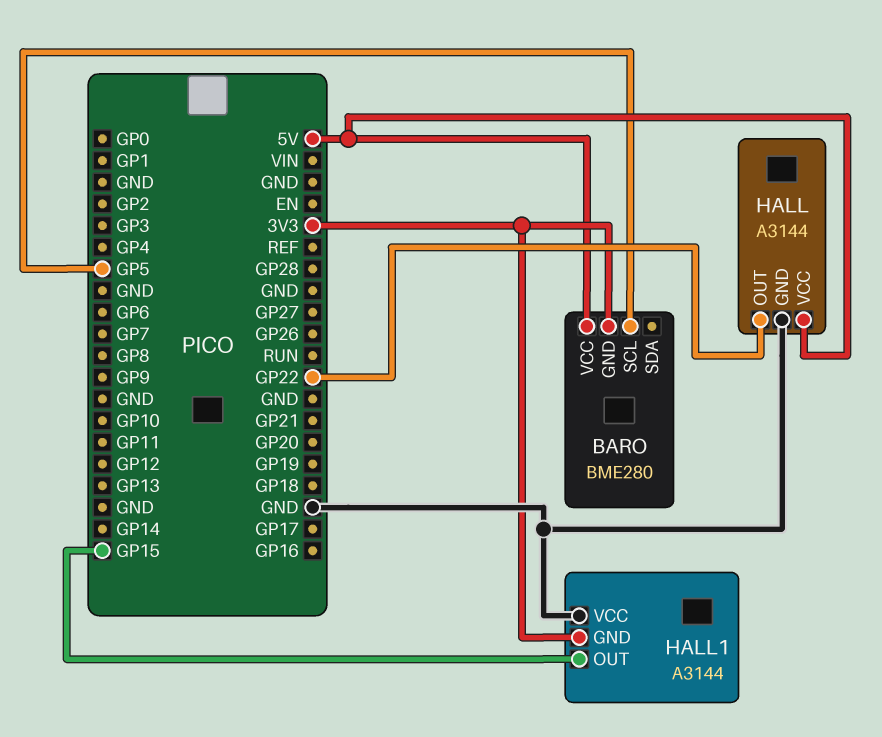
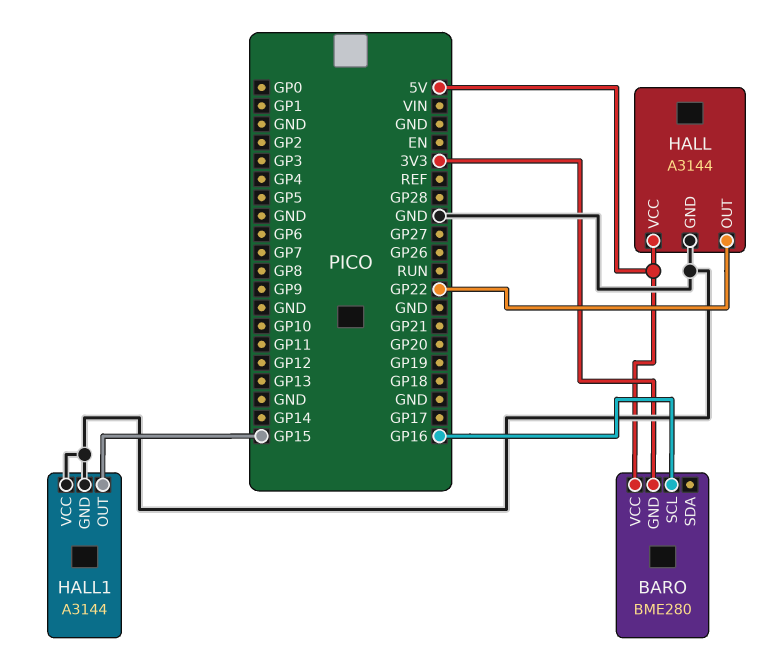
BARO pin SCL: GP5 -> GP16
HALL1 pin GND: 3V3 -> GND

